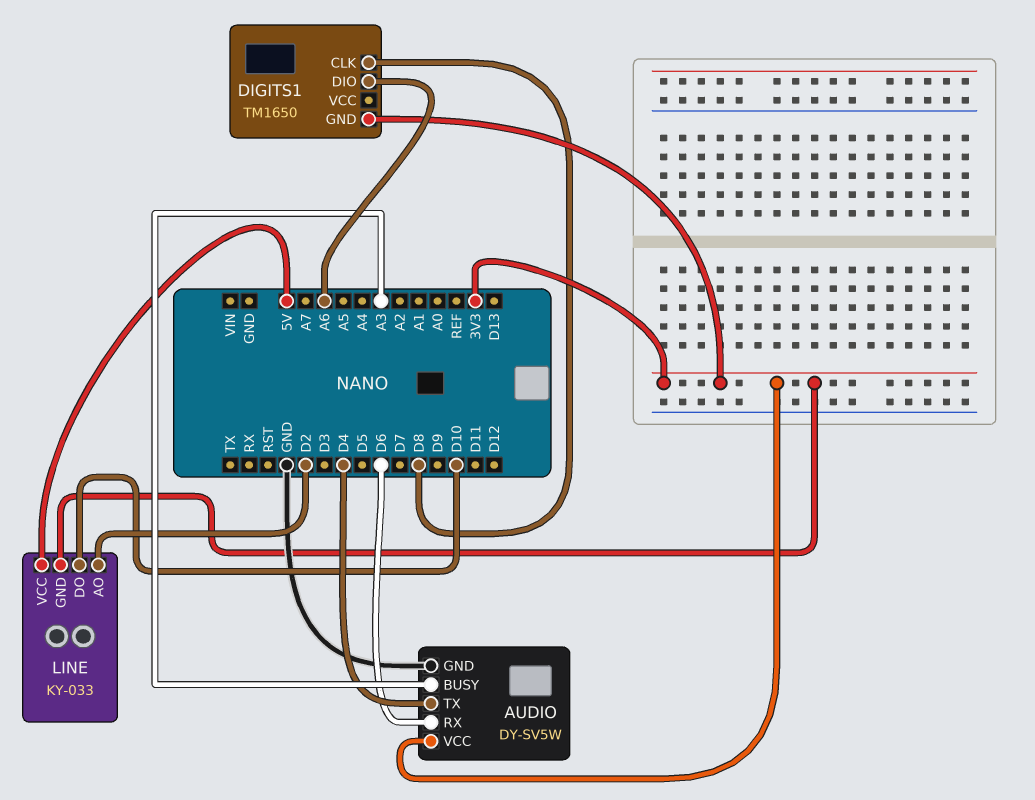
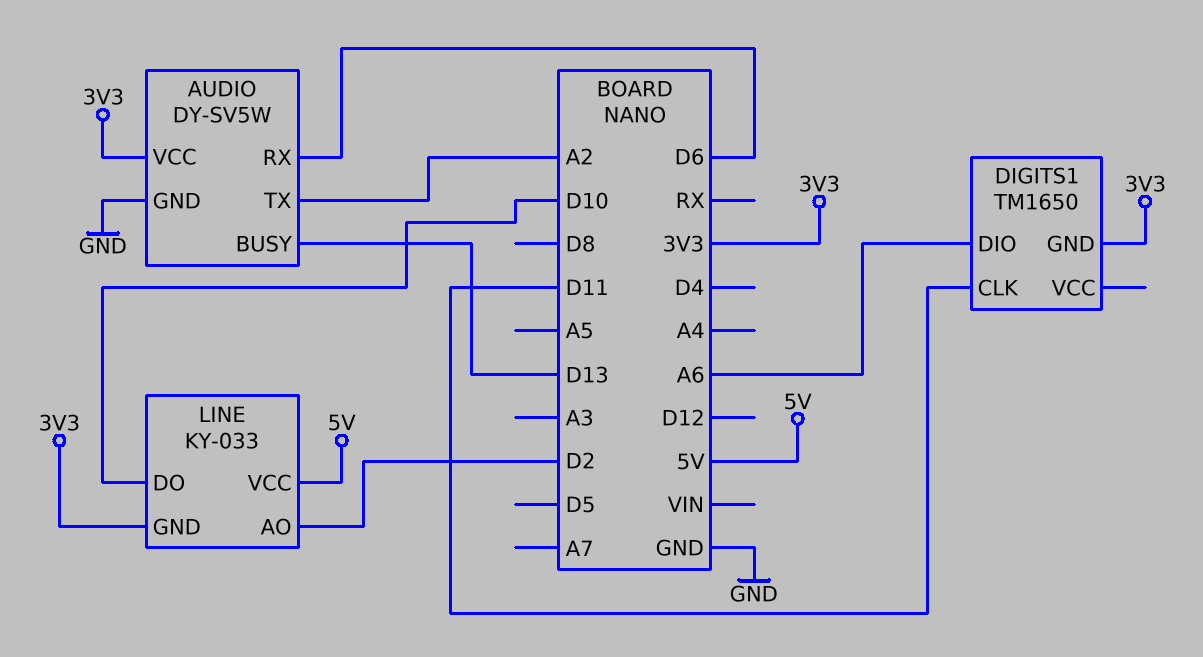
AUDIO pin BUSY: A3 -> D13
AUDIO pin TX: D4 -> A2
DIGITS1 pin CLK: D8 -> D11

